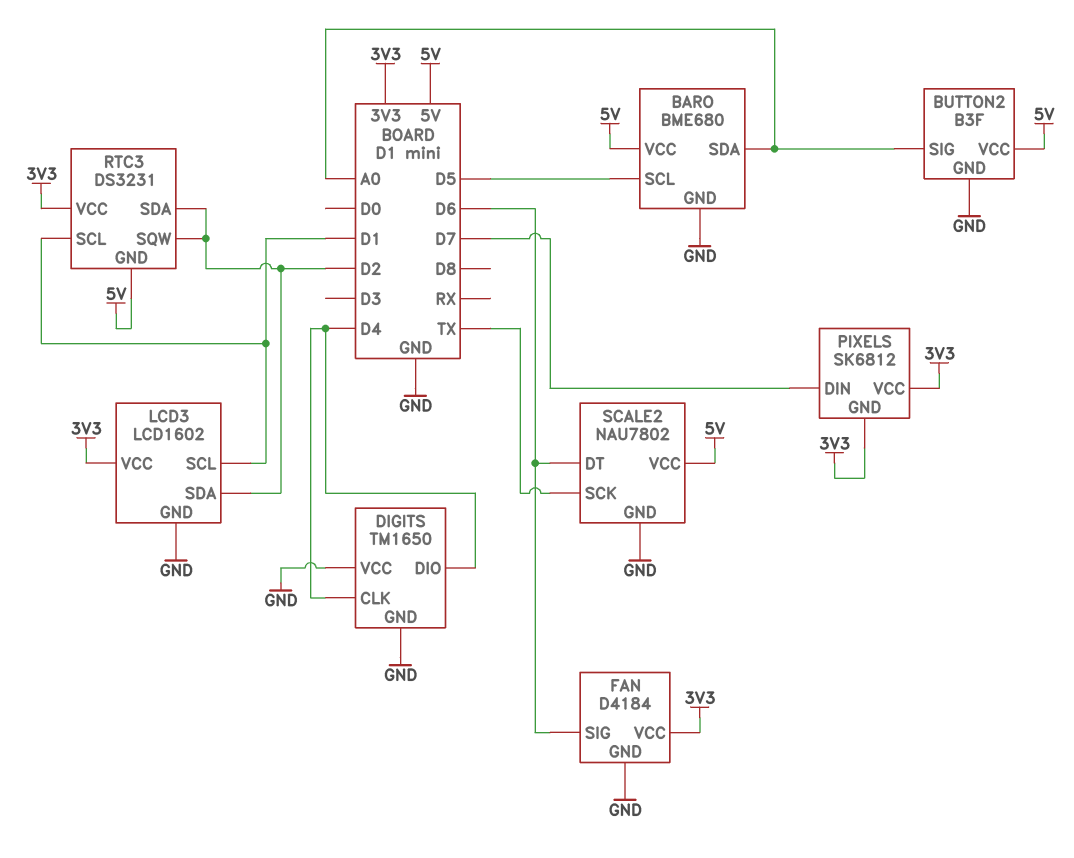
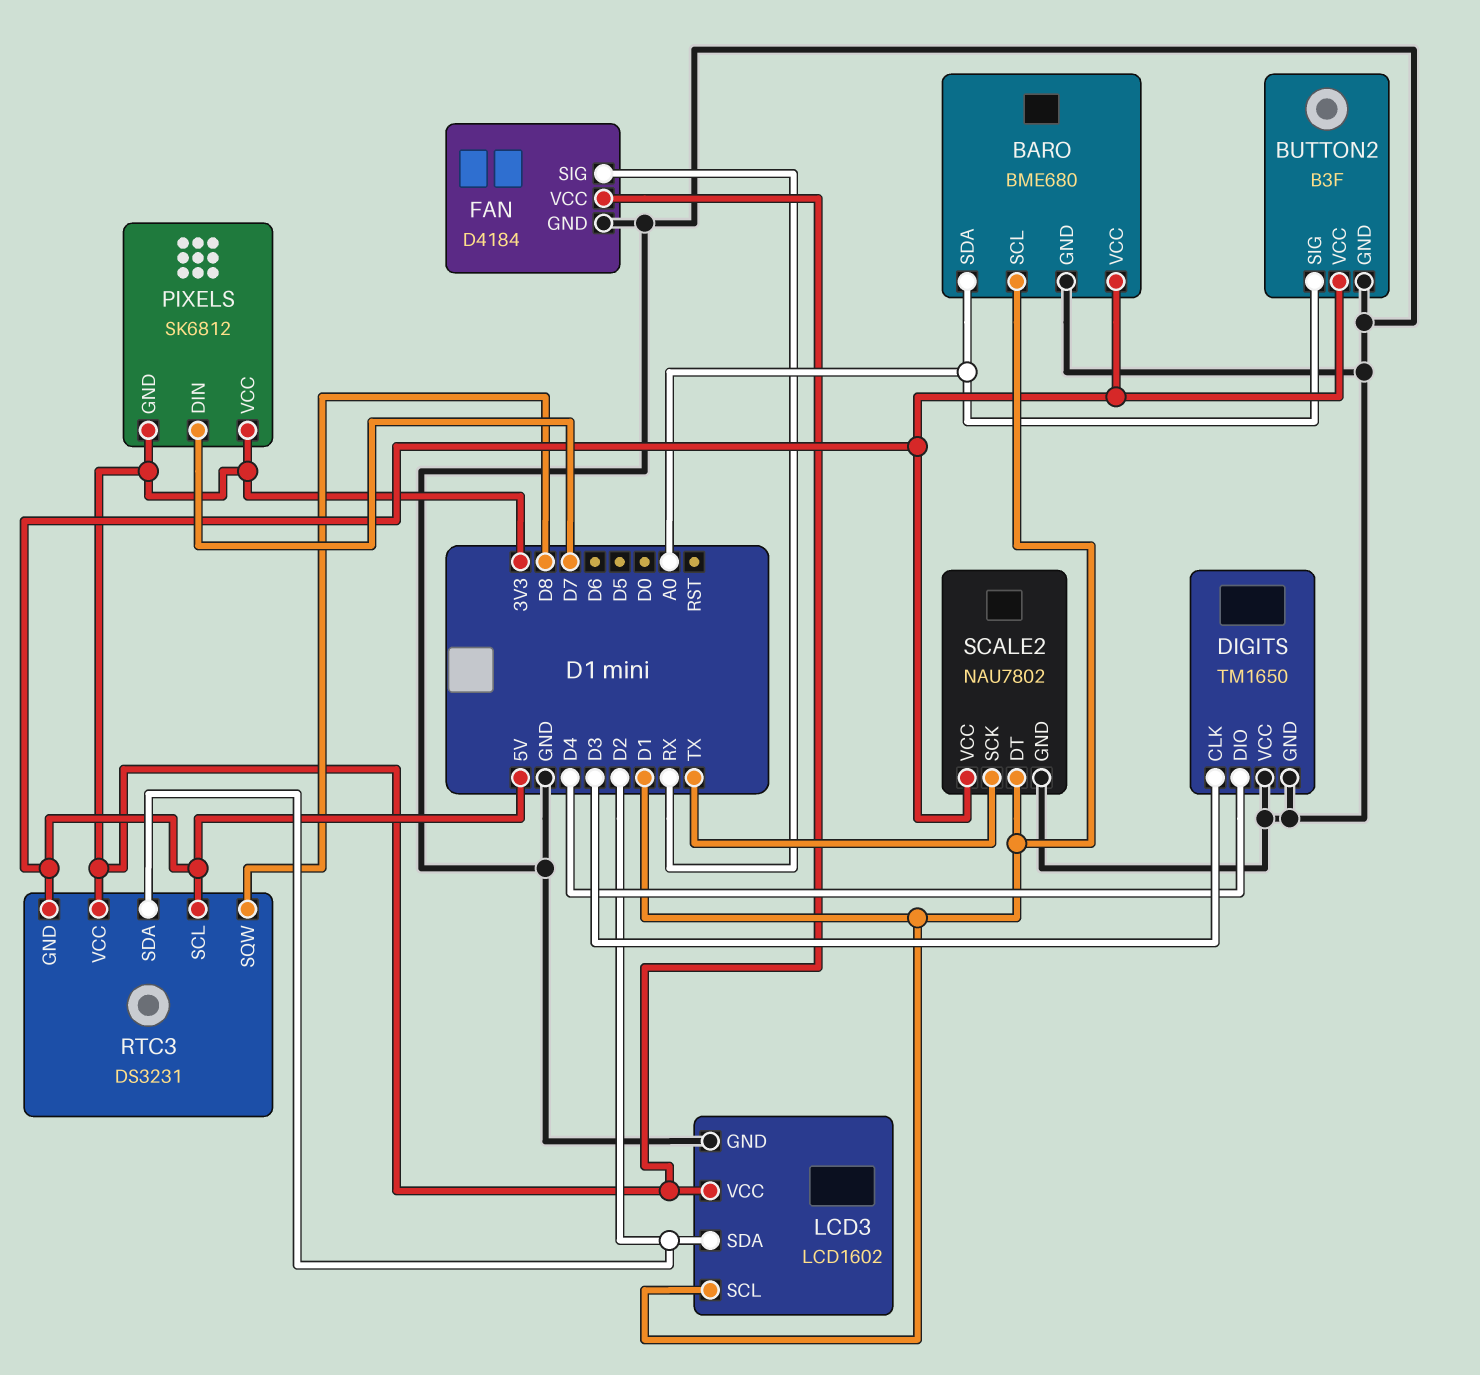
BARO pin SCL: D5 -> D1
DIGITS pin CLK: D4 -> D3
FAN pin SIG: D6 -> RX
RTC3 pin SCL: D1 -> 5V
RTC3 pin SQW: D2 -> D8
SCALE2 pin DT: D6 -> D1

